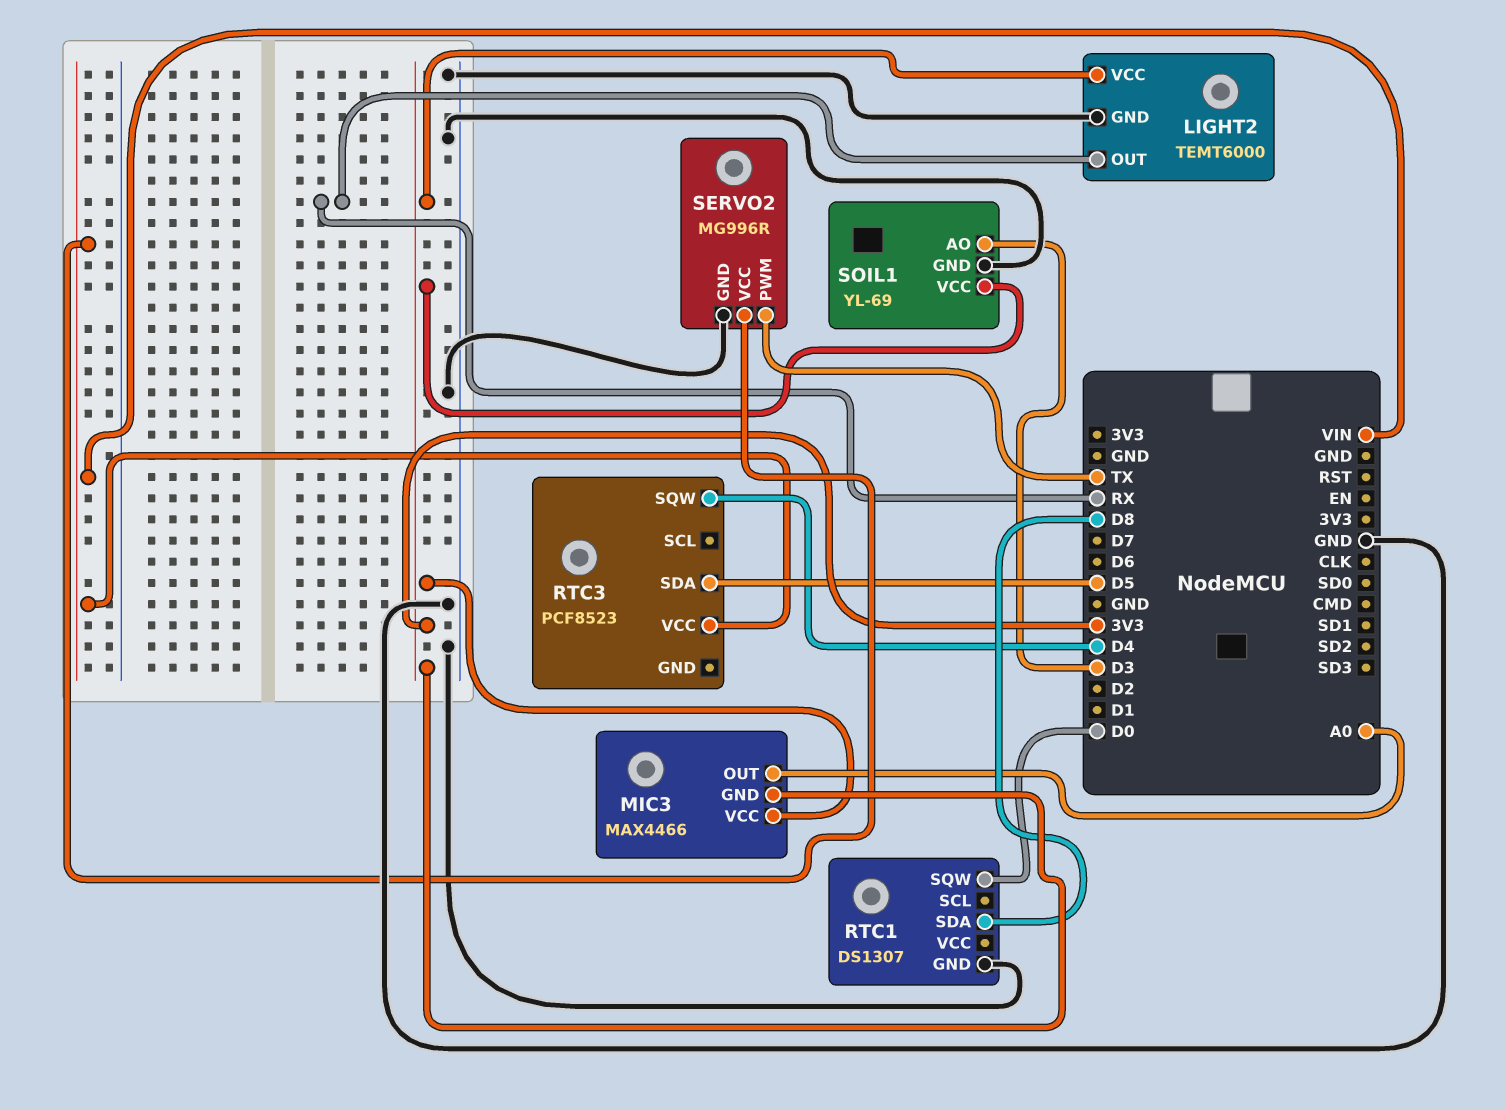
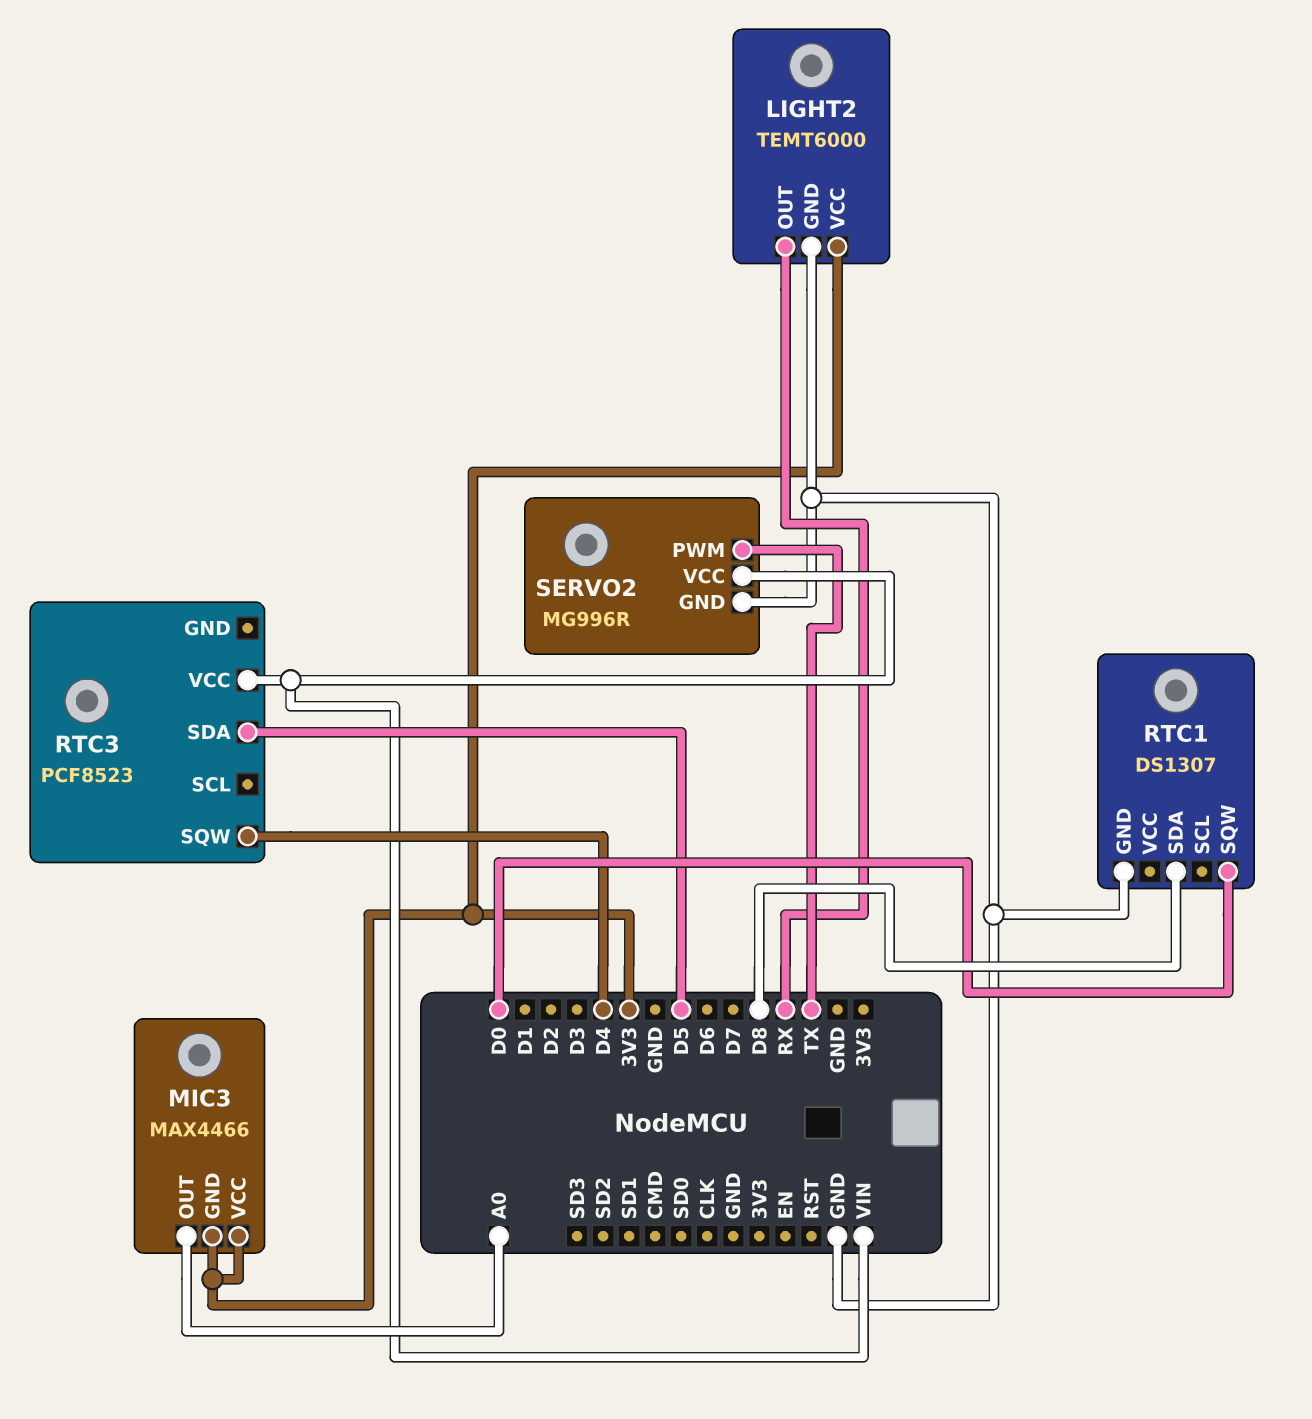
SOIL1: YL-69 -> none
SOIL1 pin AO: D3 -> none
SOIL1 pin GND: GND -> none
SOIL1 pin VCC: 3V3 -> none

